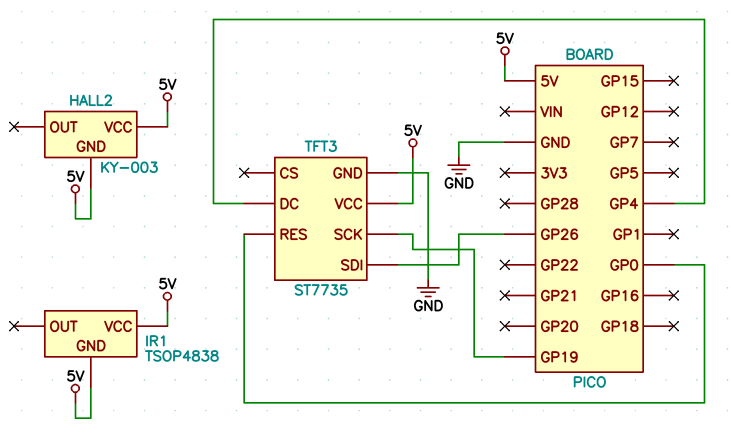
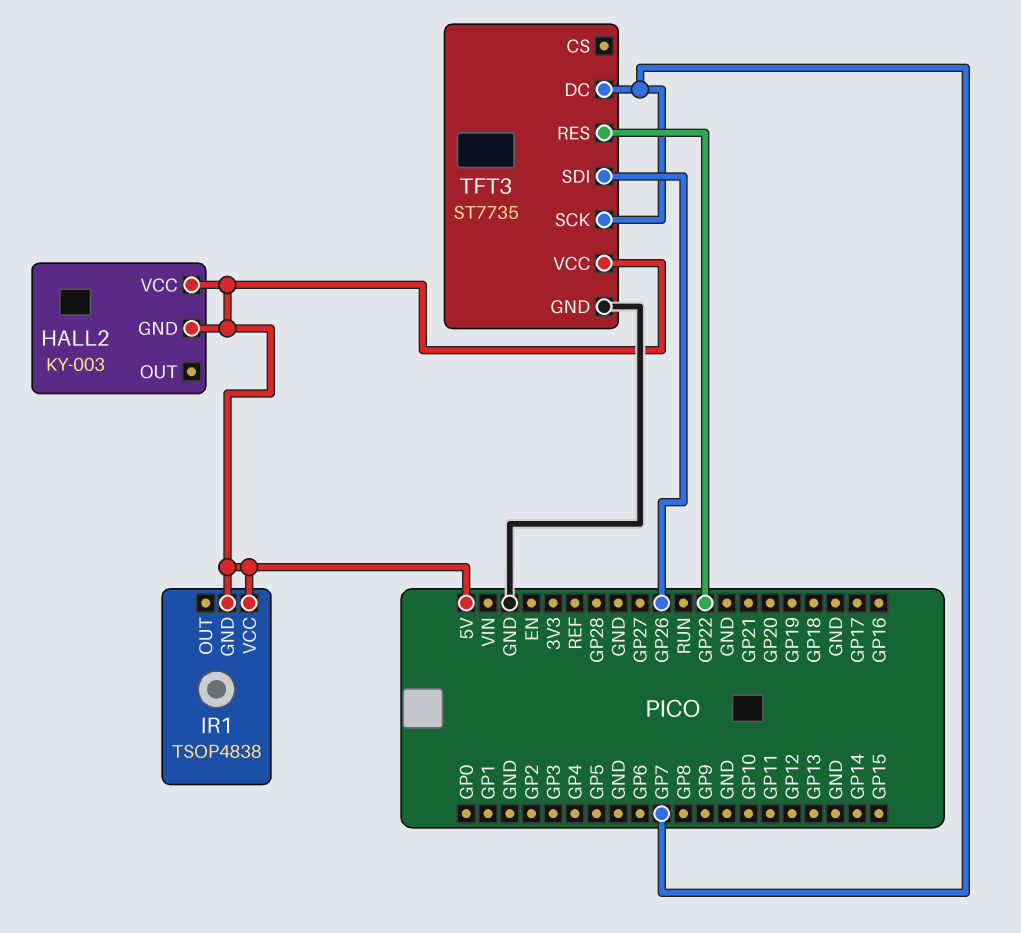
TFT3 pin DC: GP4 -> GP7
TFT3 pin RES: GP0 -> GP22
TFT3 pin SCK: GP19 -> GP7

